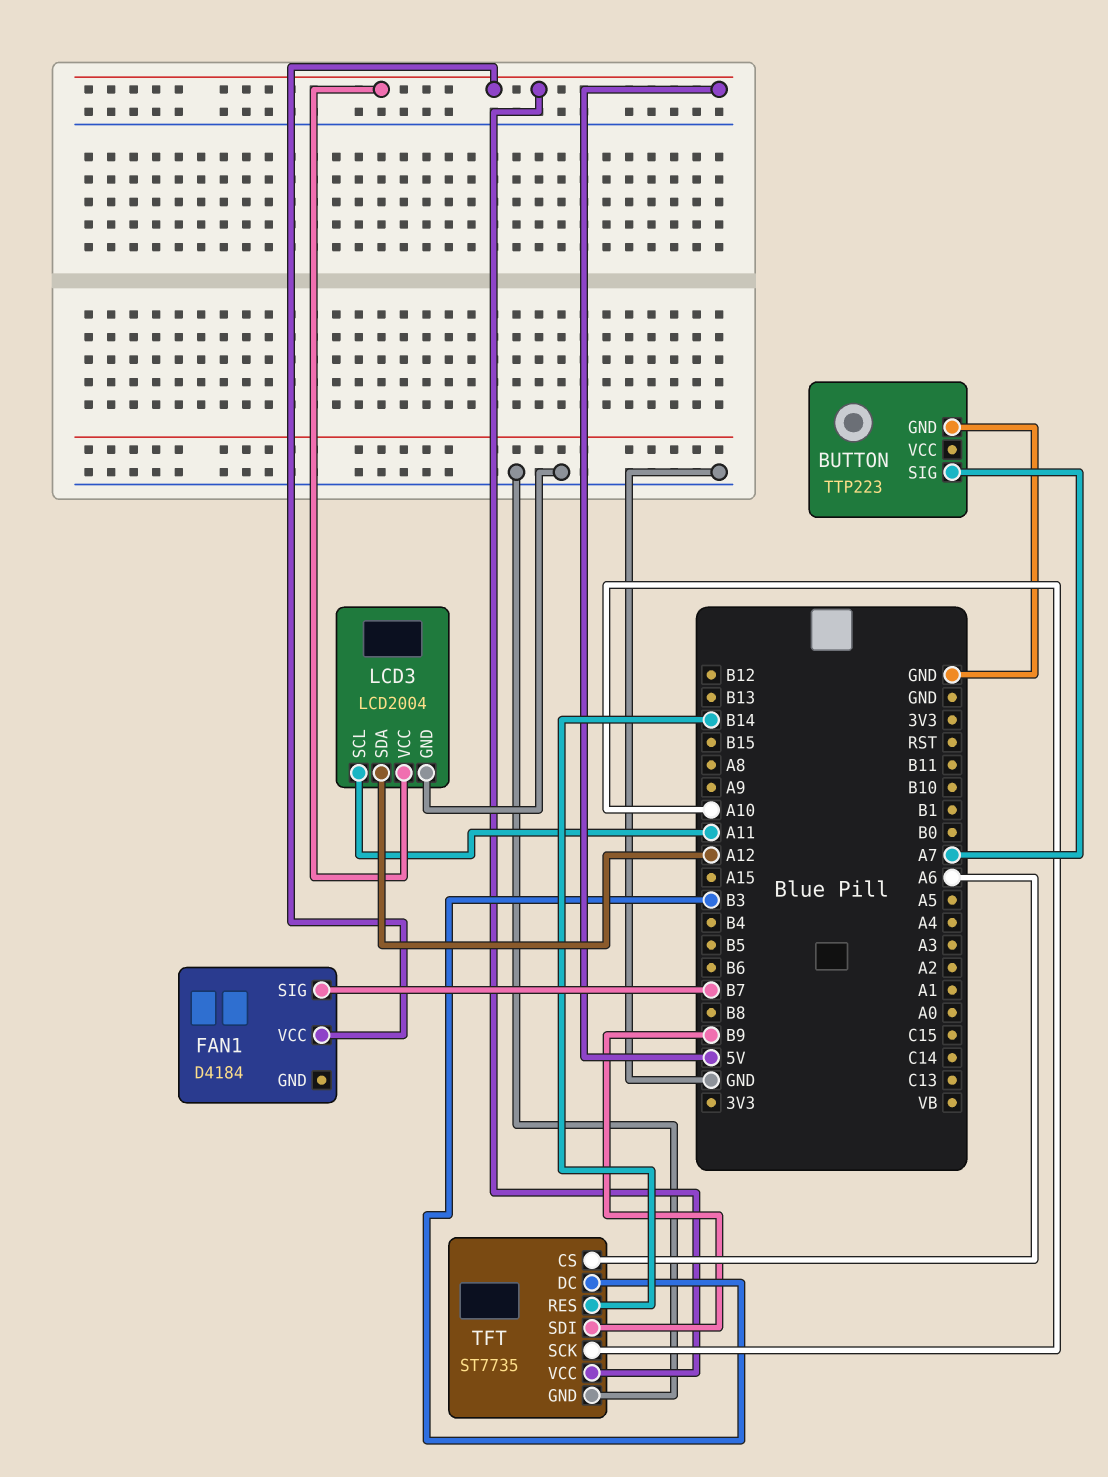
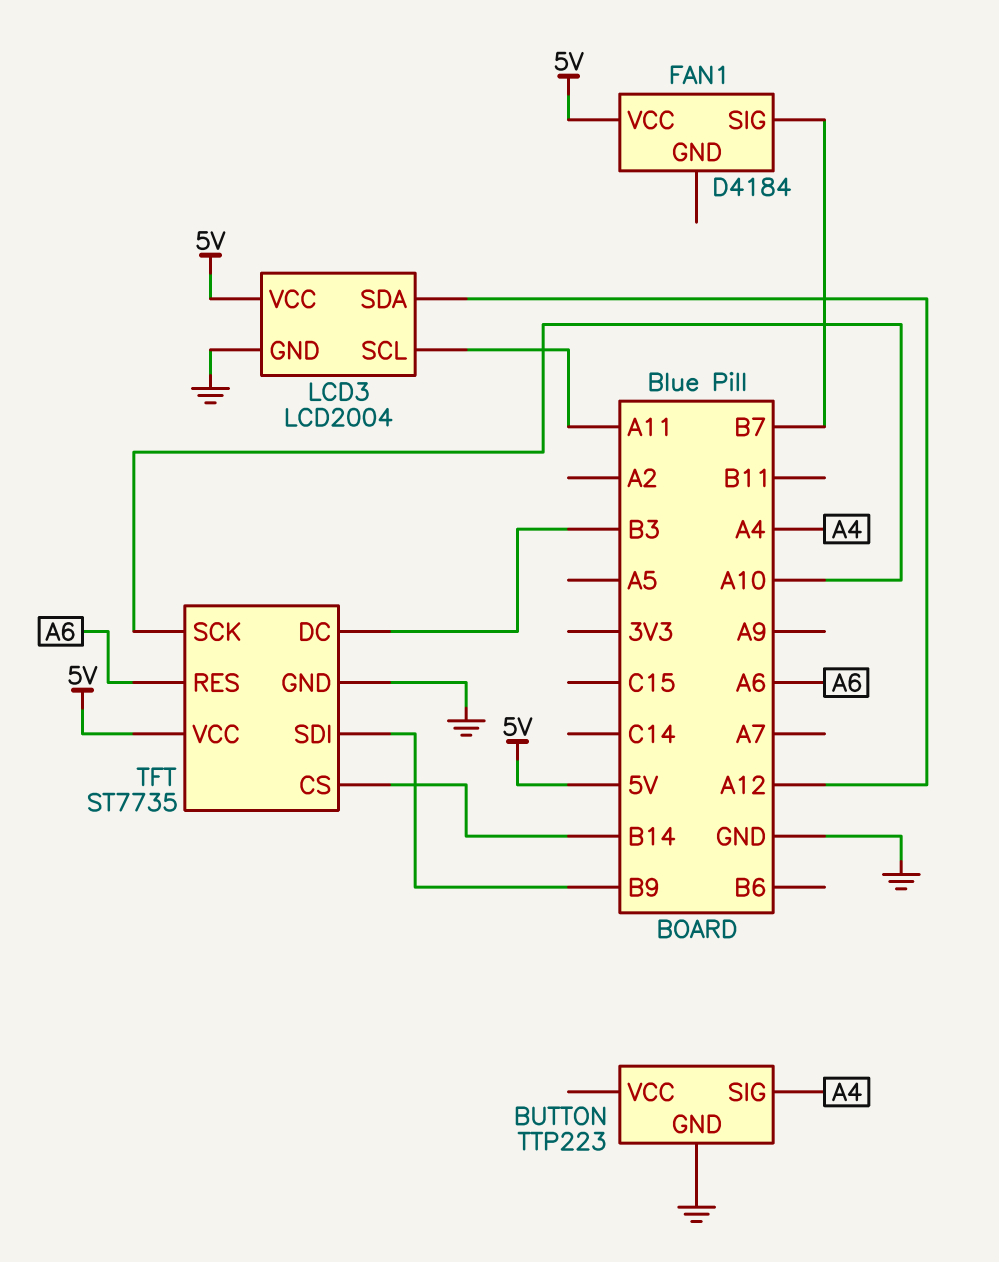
BUTTON pin SIG: A7 -> A4
TFT pin CS: A6 -> B14
TFT pin RES: B14 -> A6

